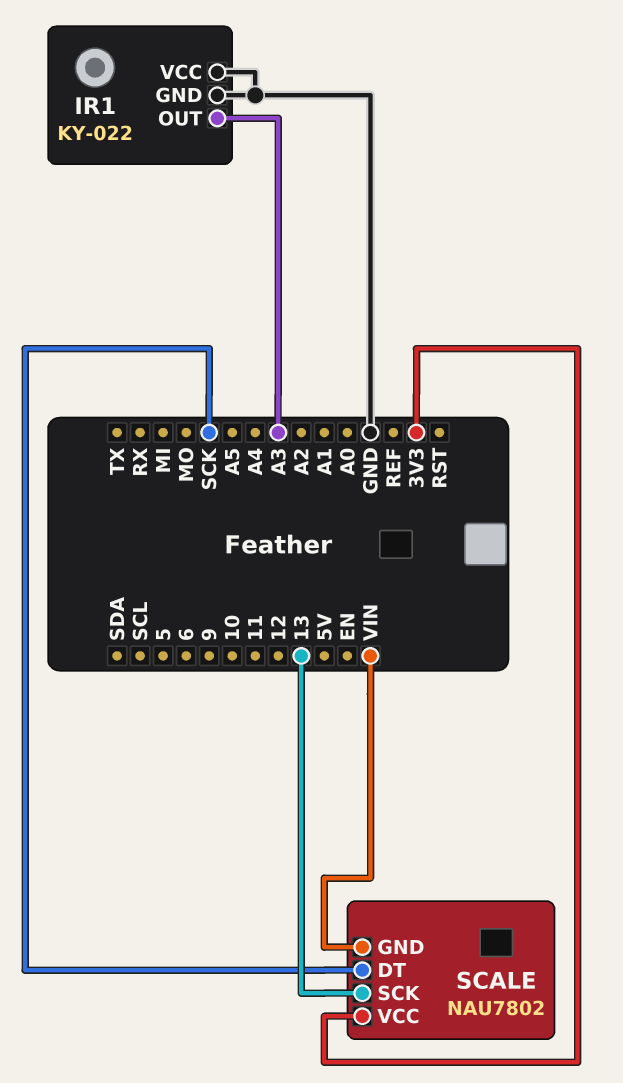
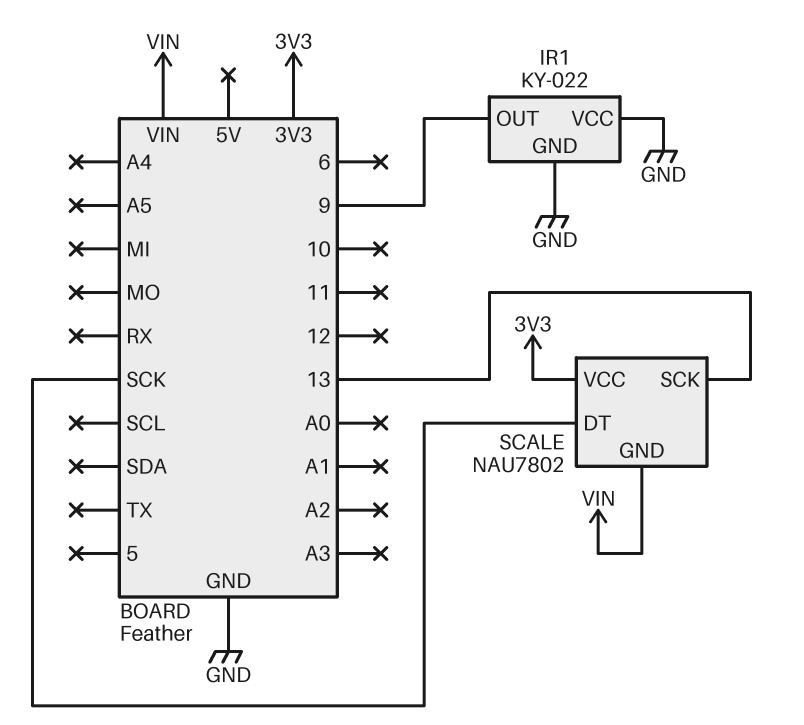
IR1 pin OUT: A3 -> 9

